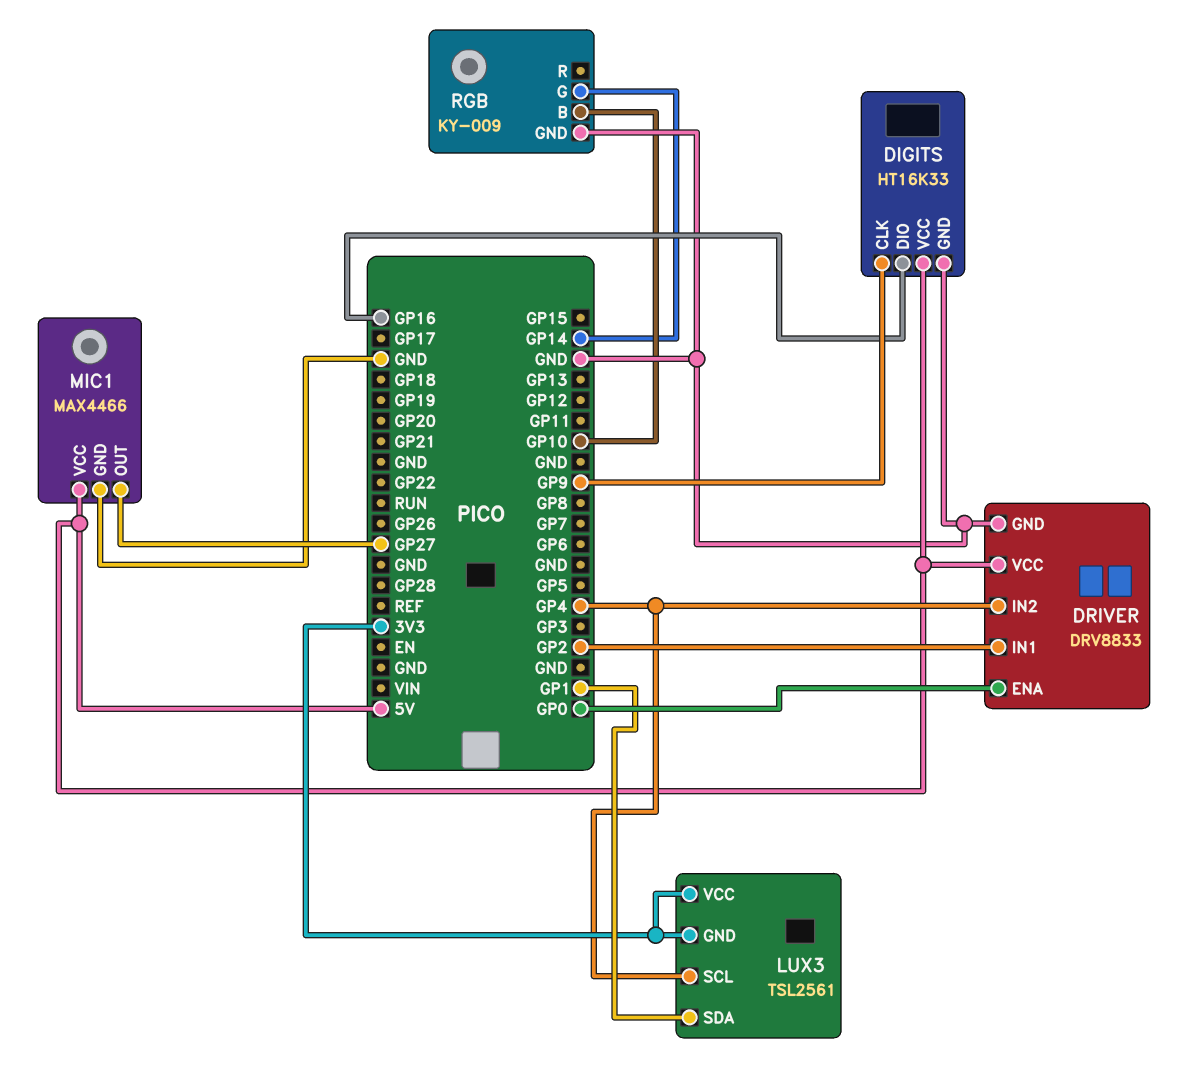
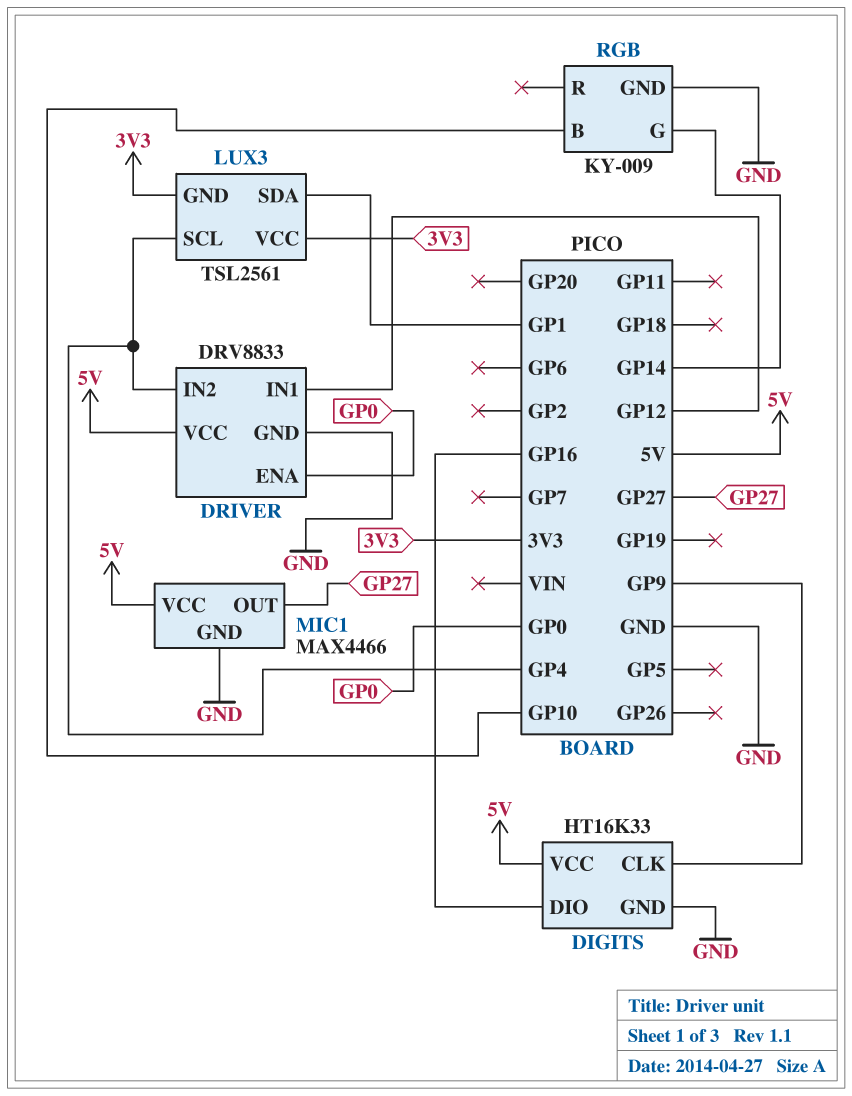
DRIVER pin IN1: GP2 -> GP12

